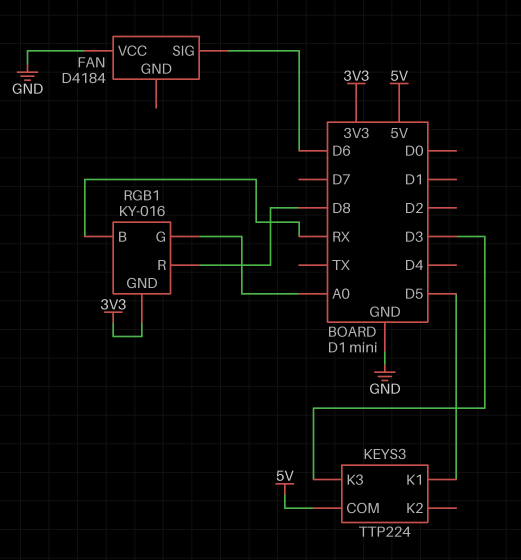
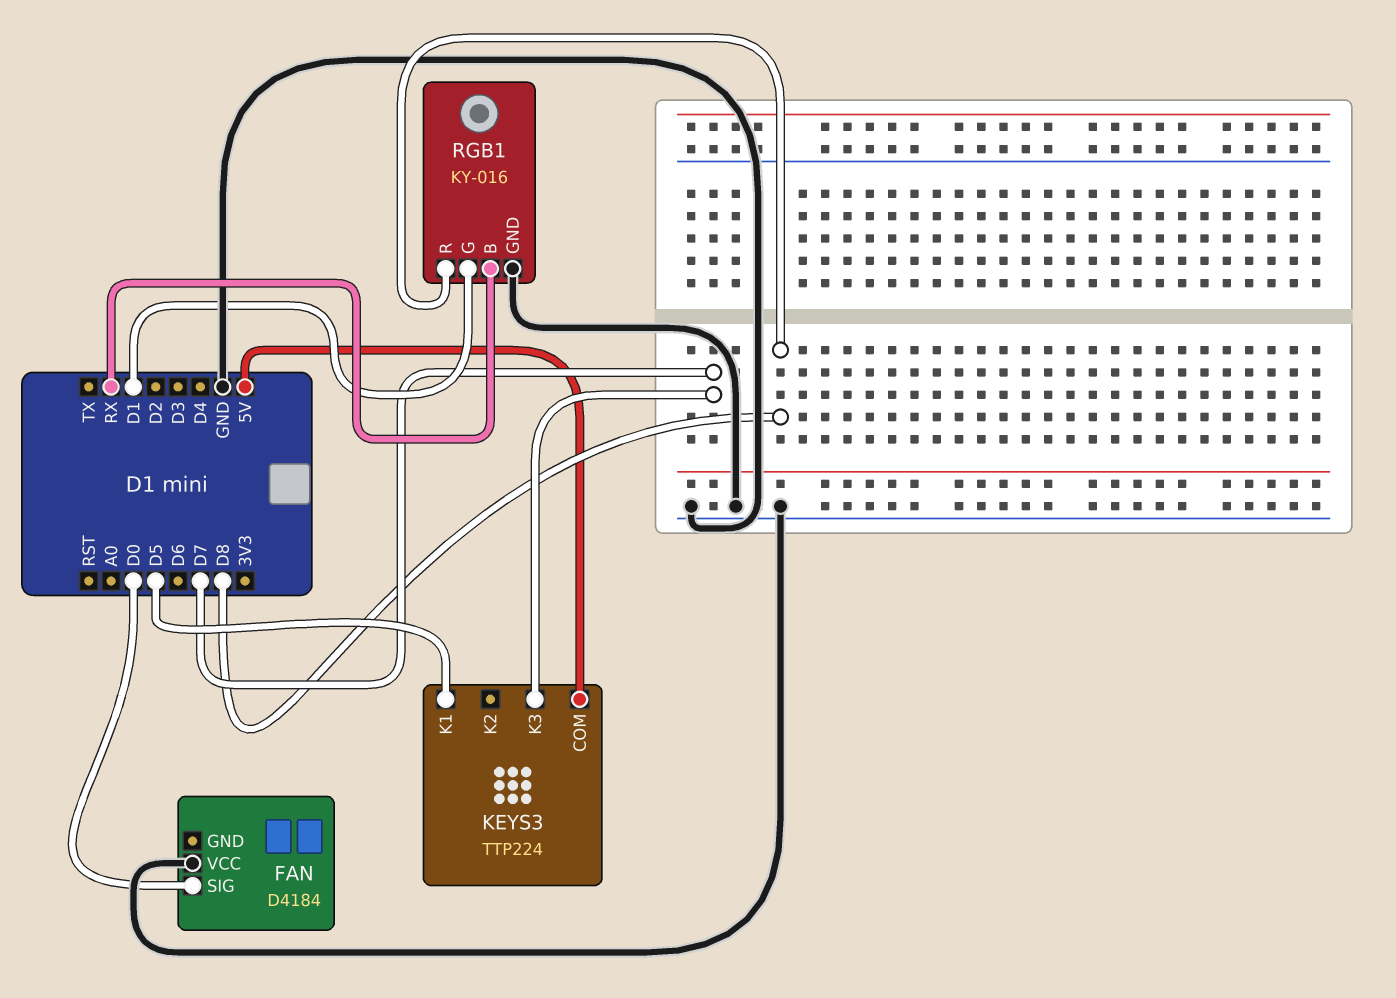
FAN pin SIG: D6 -> D0
KEYS3 pin K3: D3 -> D7
RGB1 pin G: A0 -> D1
RGB1 pin GND: 3V3 -> GND

